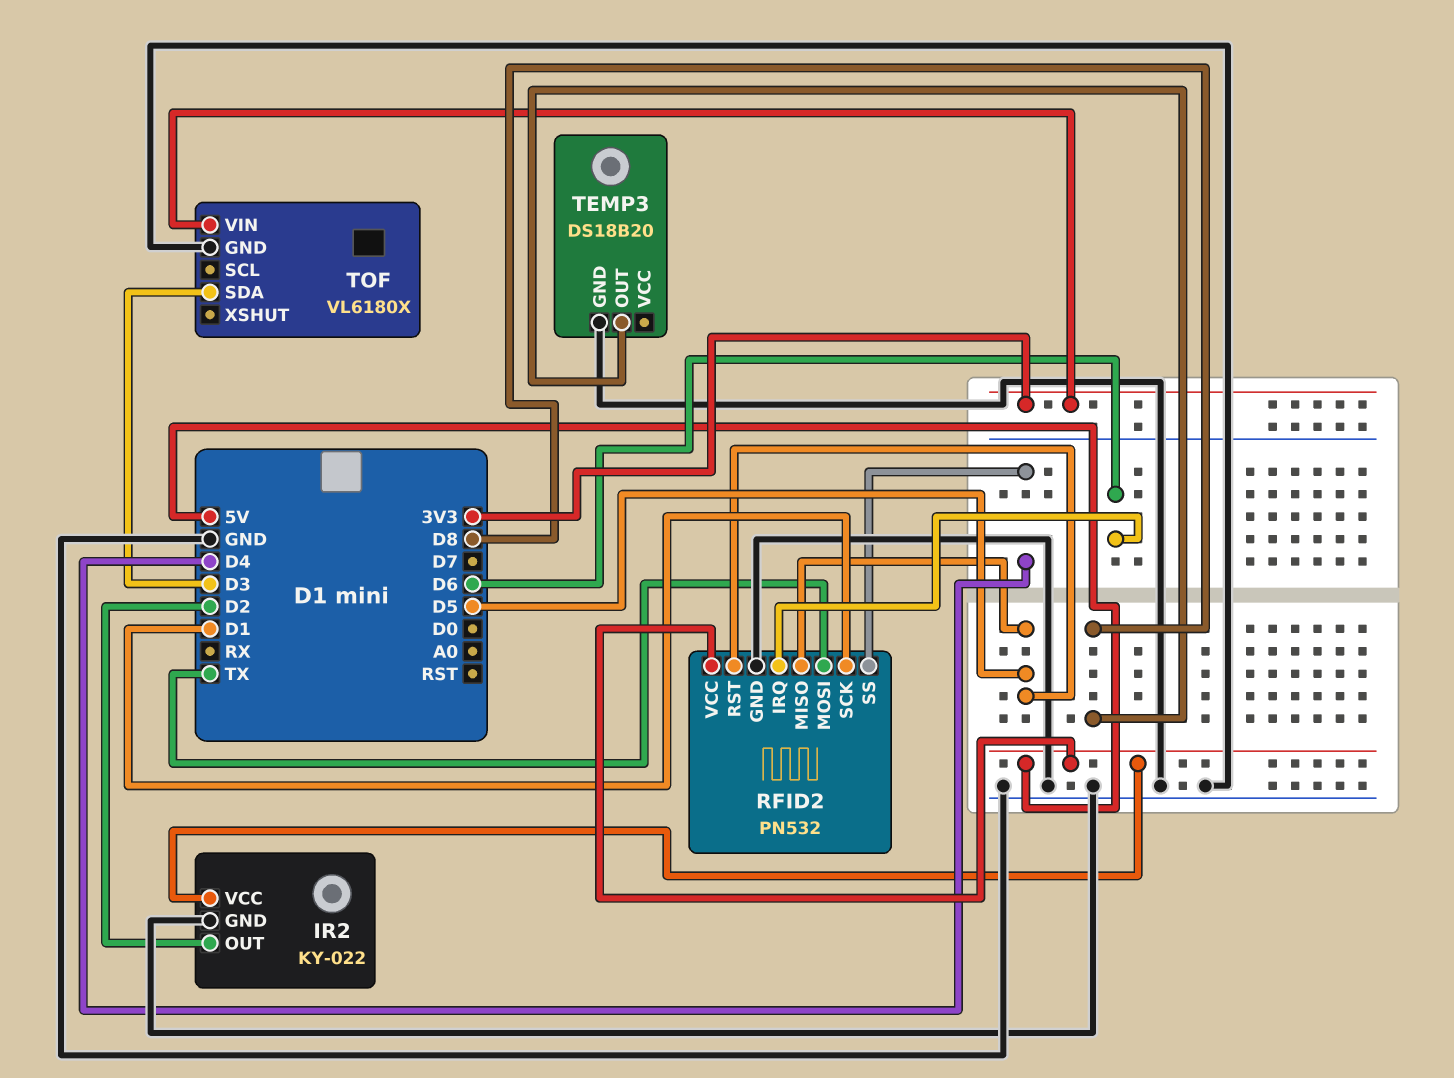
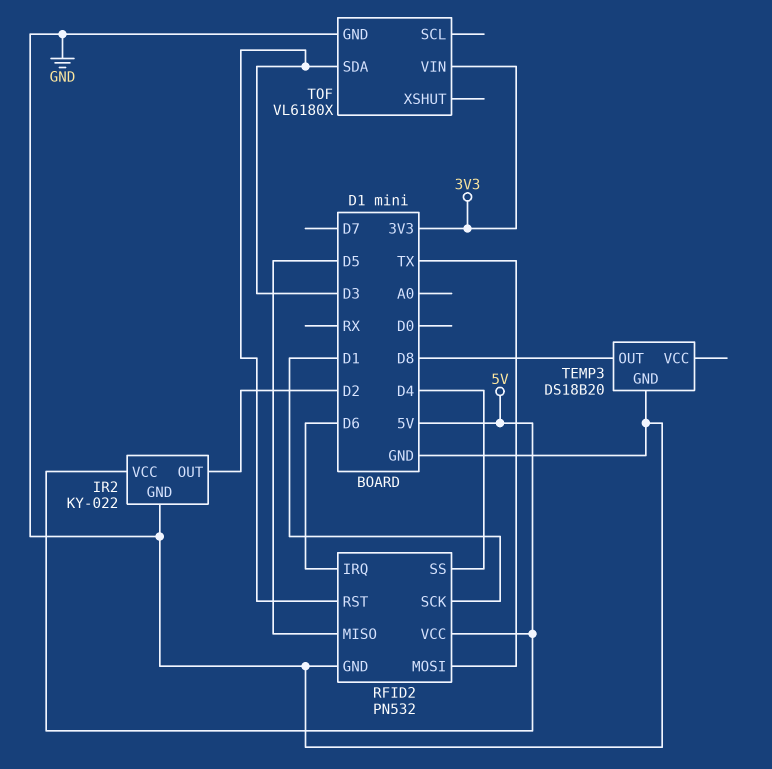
RFID2 pin RST: D5 -> D3

